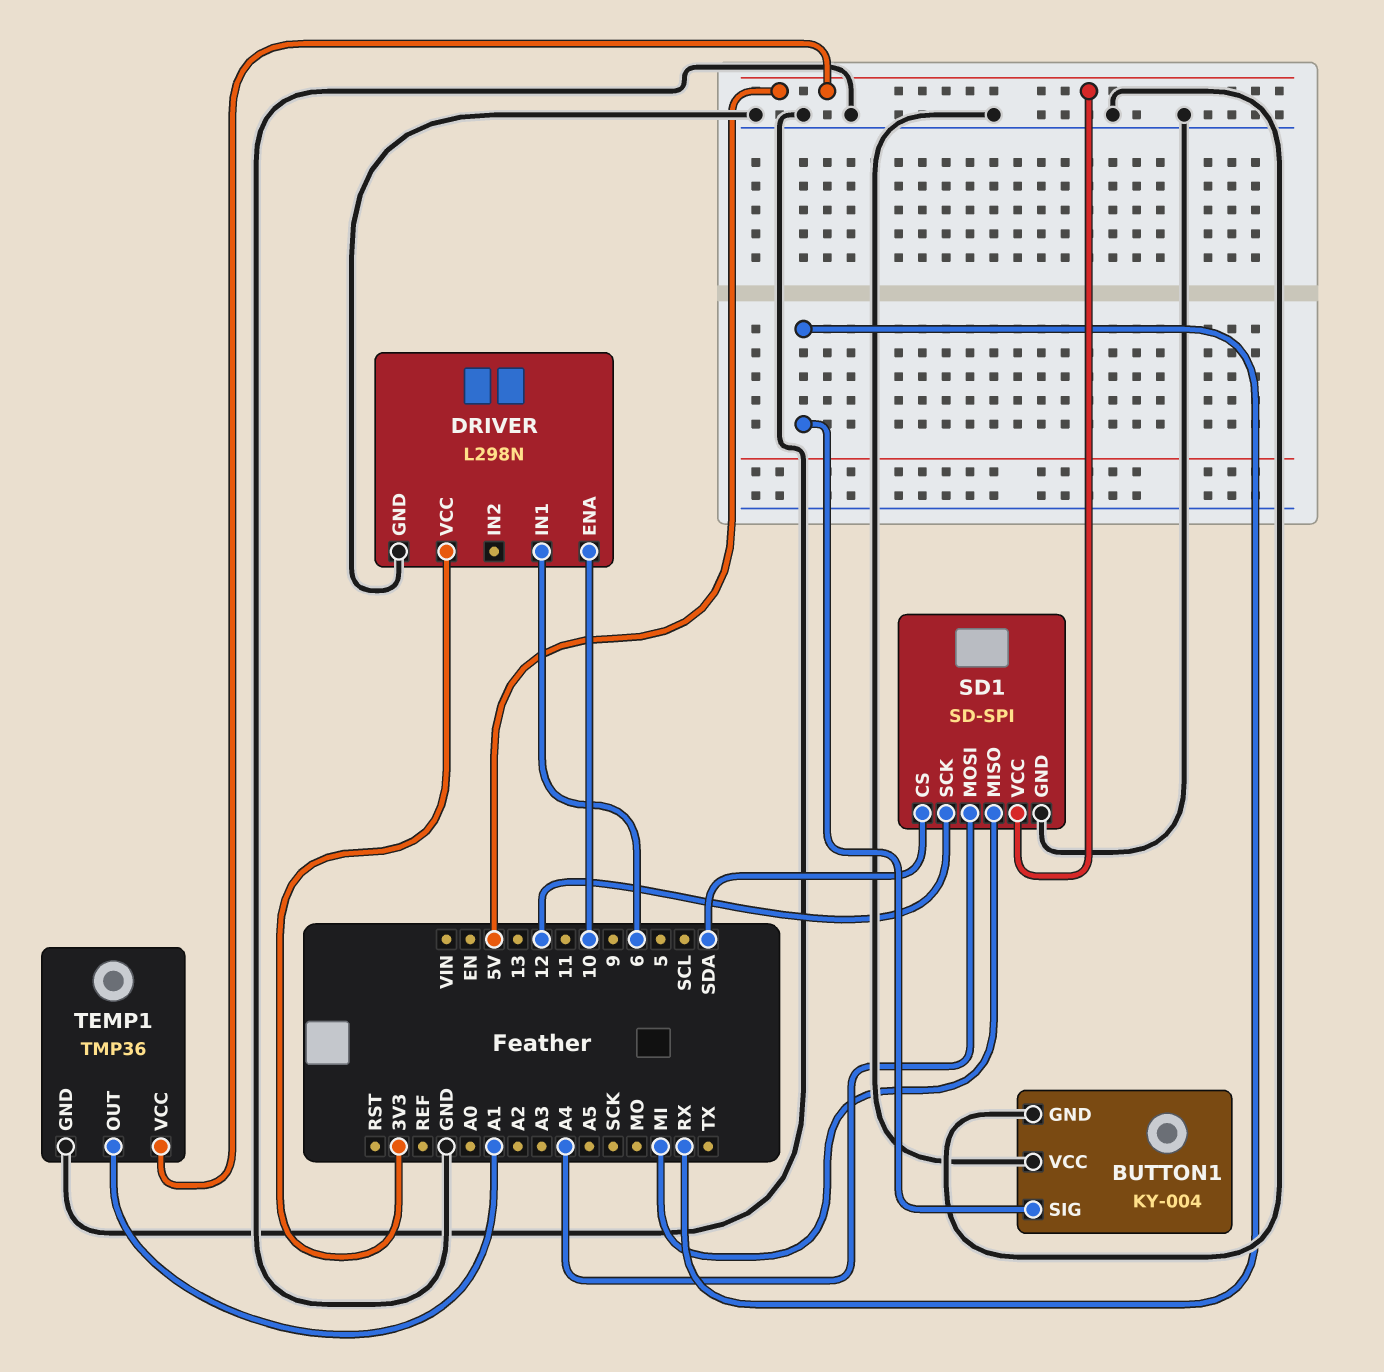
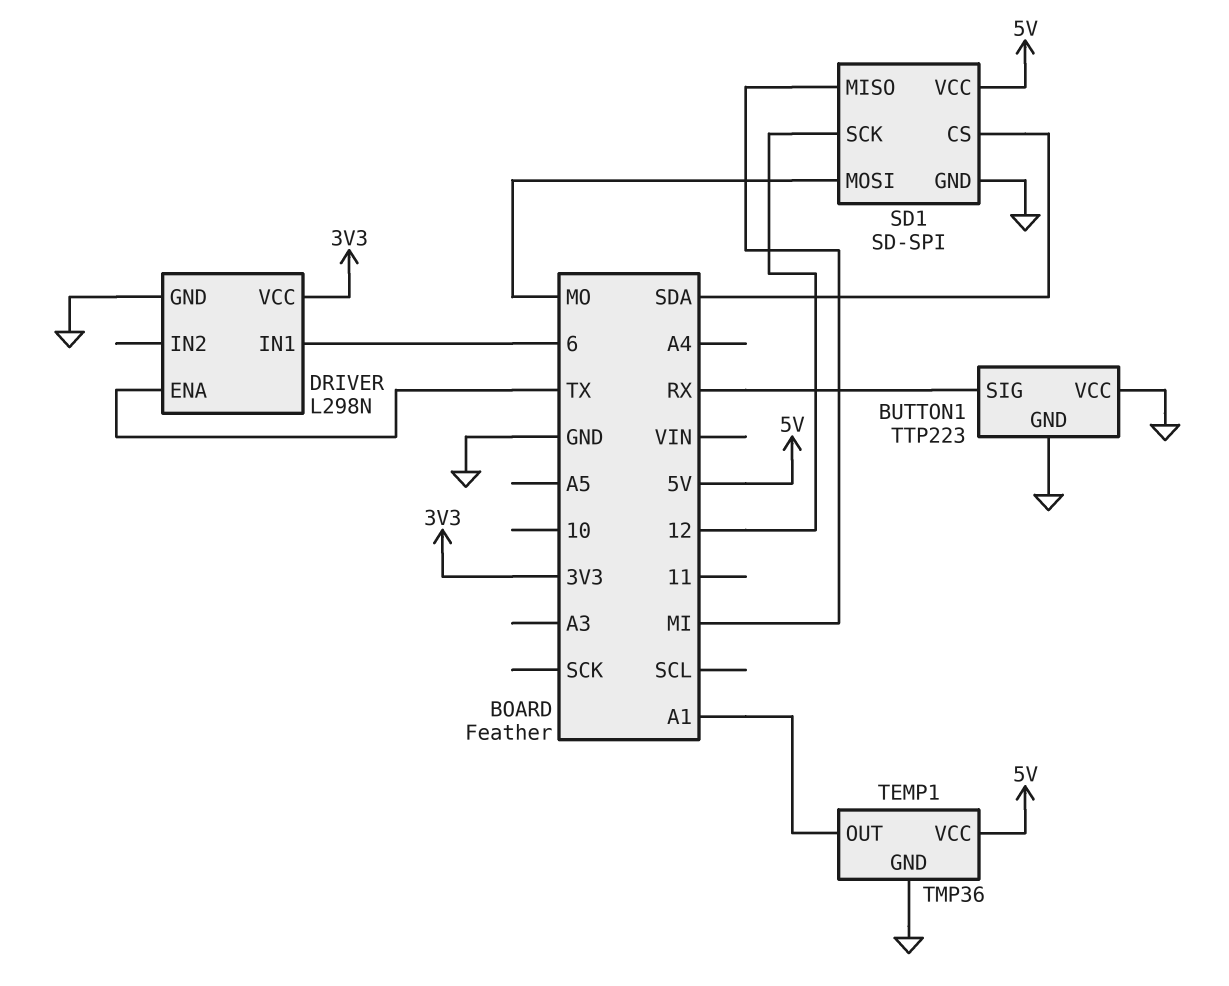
BUTTON1: KY-004 -> TTP223
DRIVER pin ENA: 10 -> TX
SD1 pin MOSI: A4 -> MO

